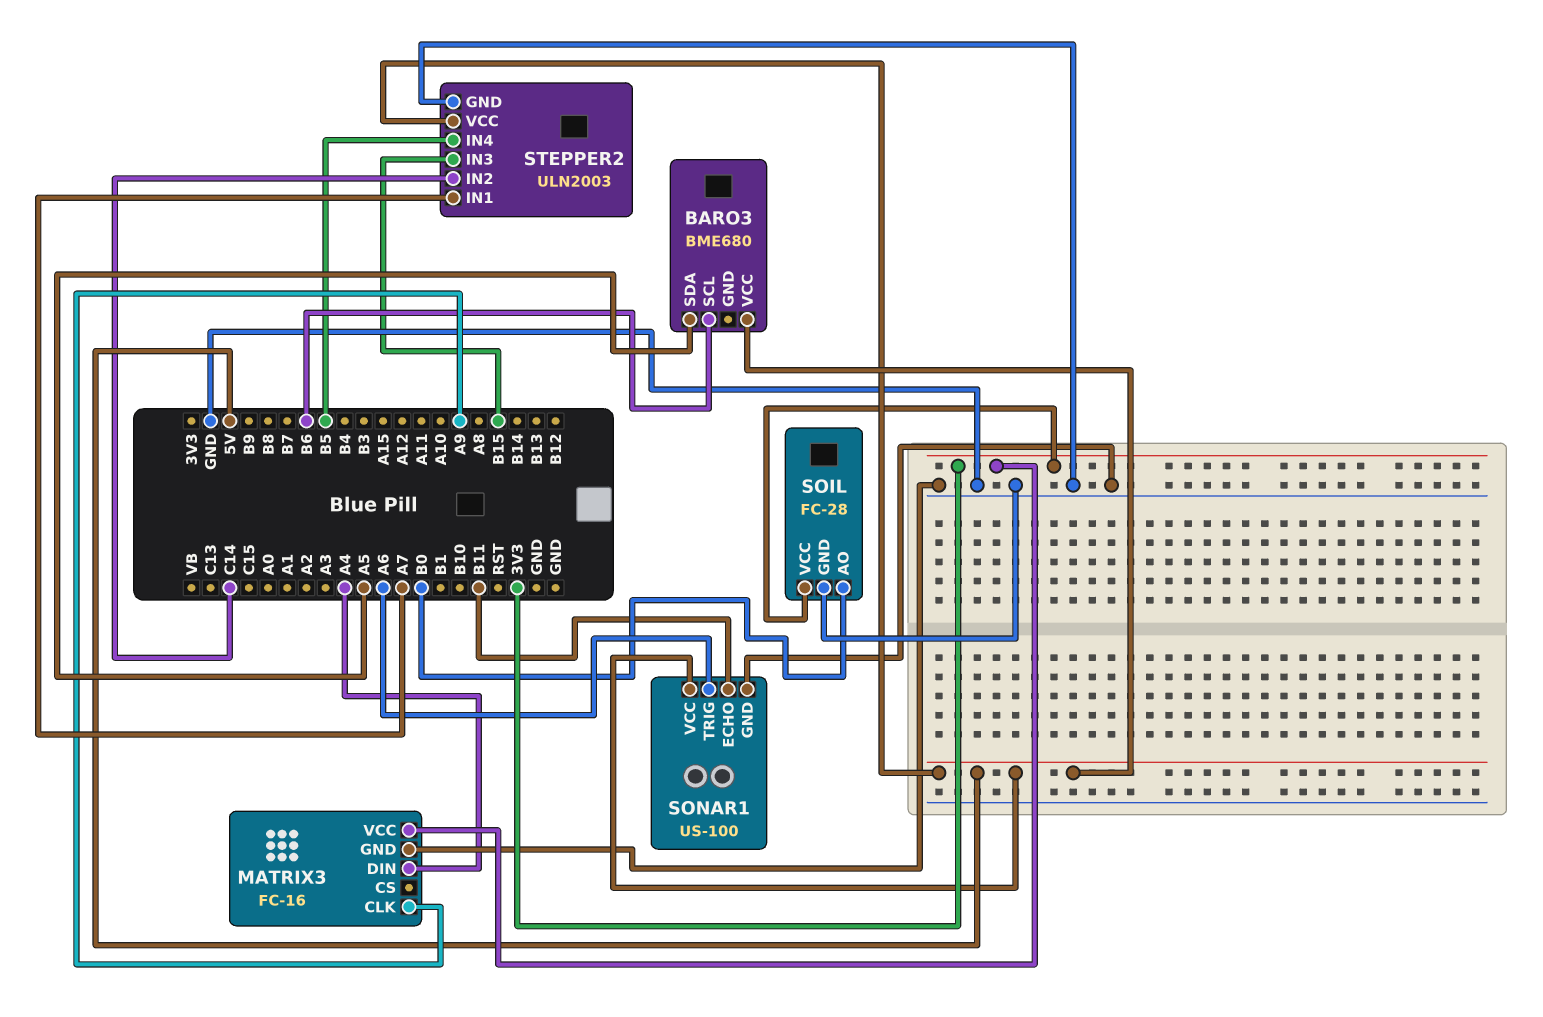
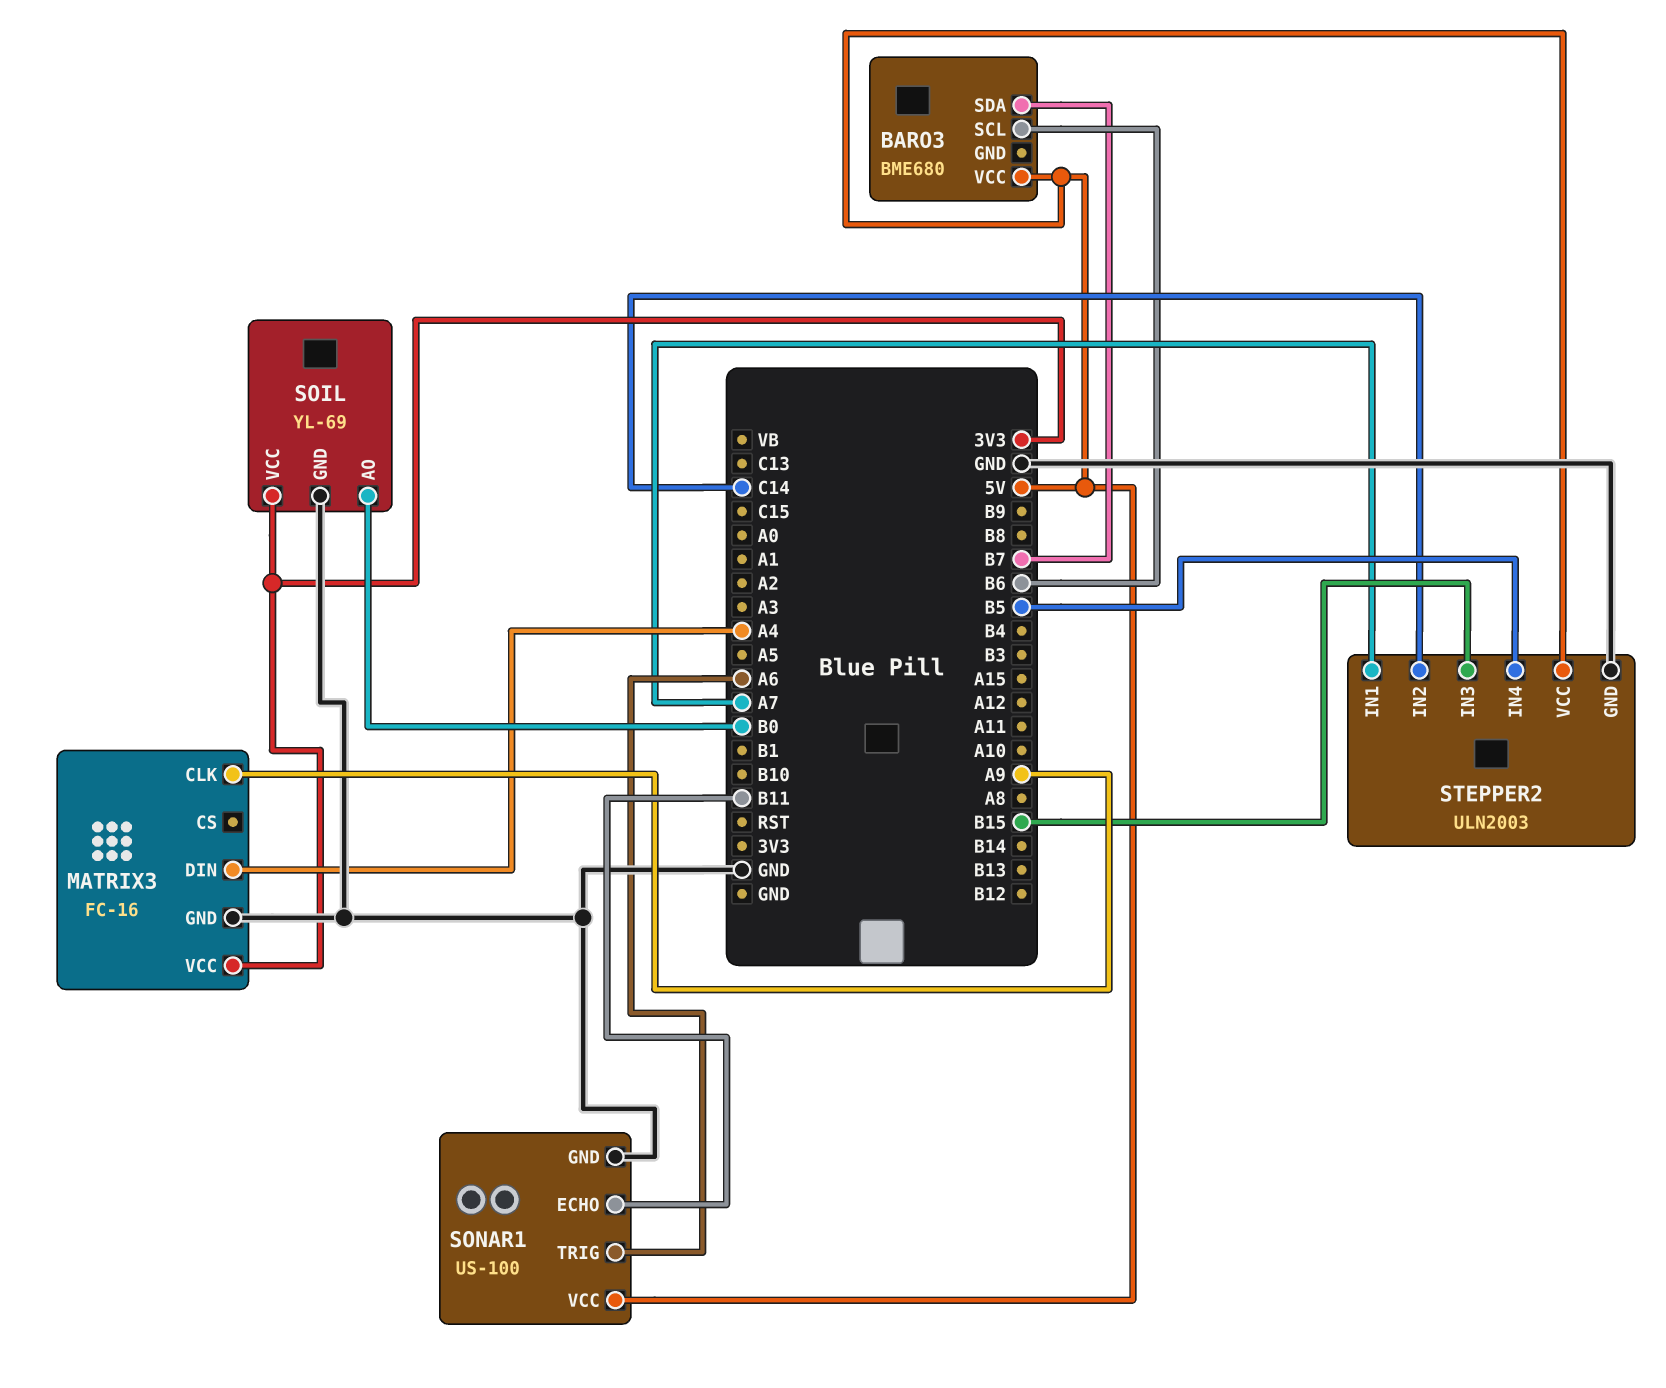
BARO3 pin SDA: A5 -> B7
SOIL: FC-28 -> YL-69

